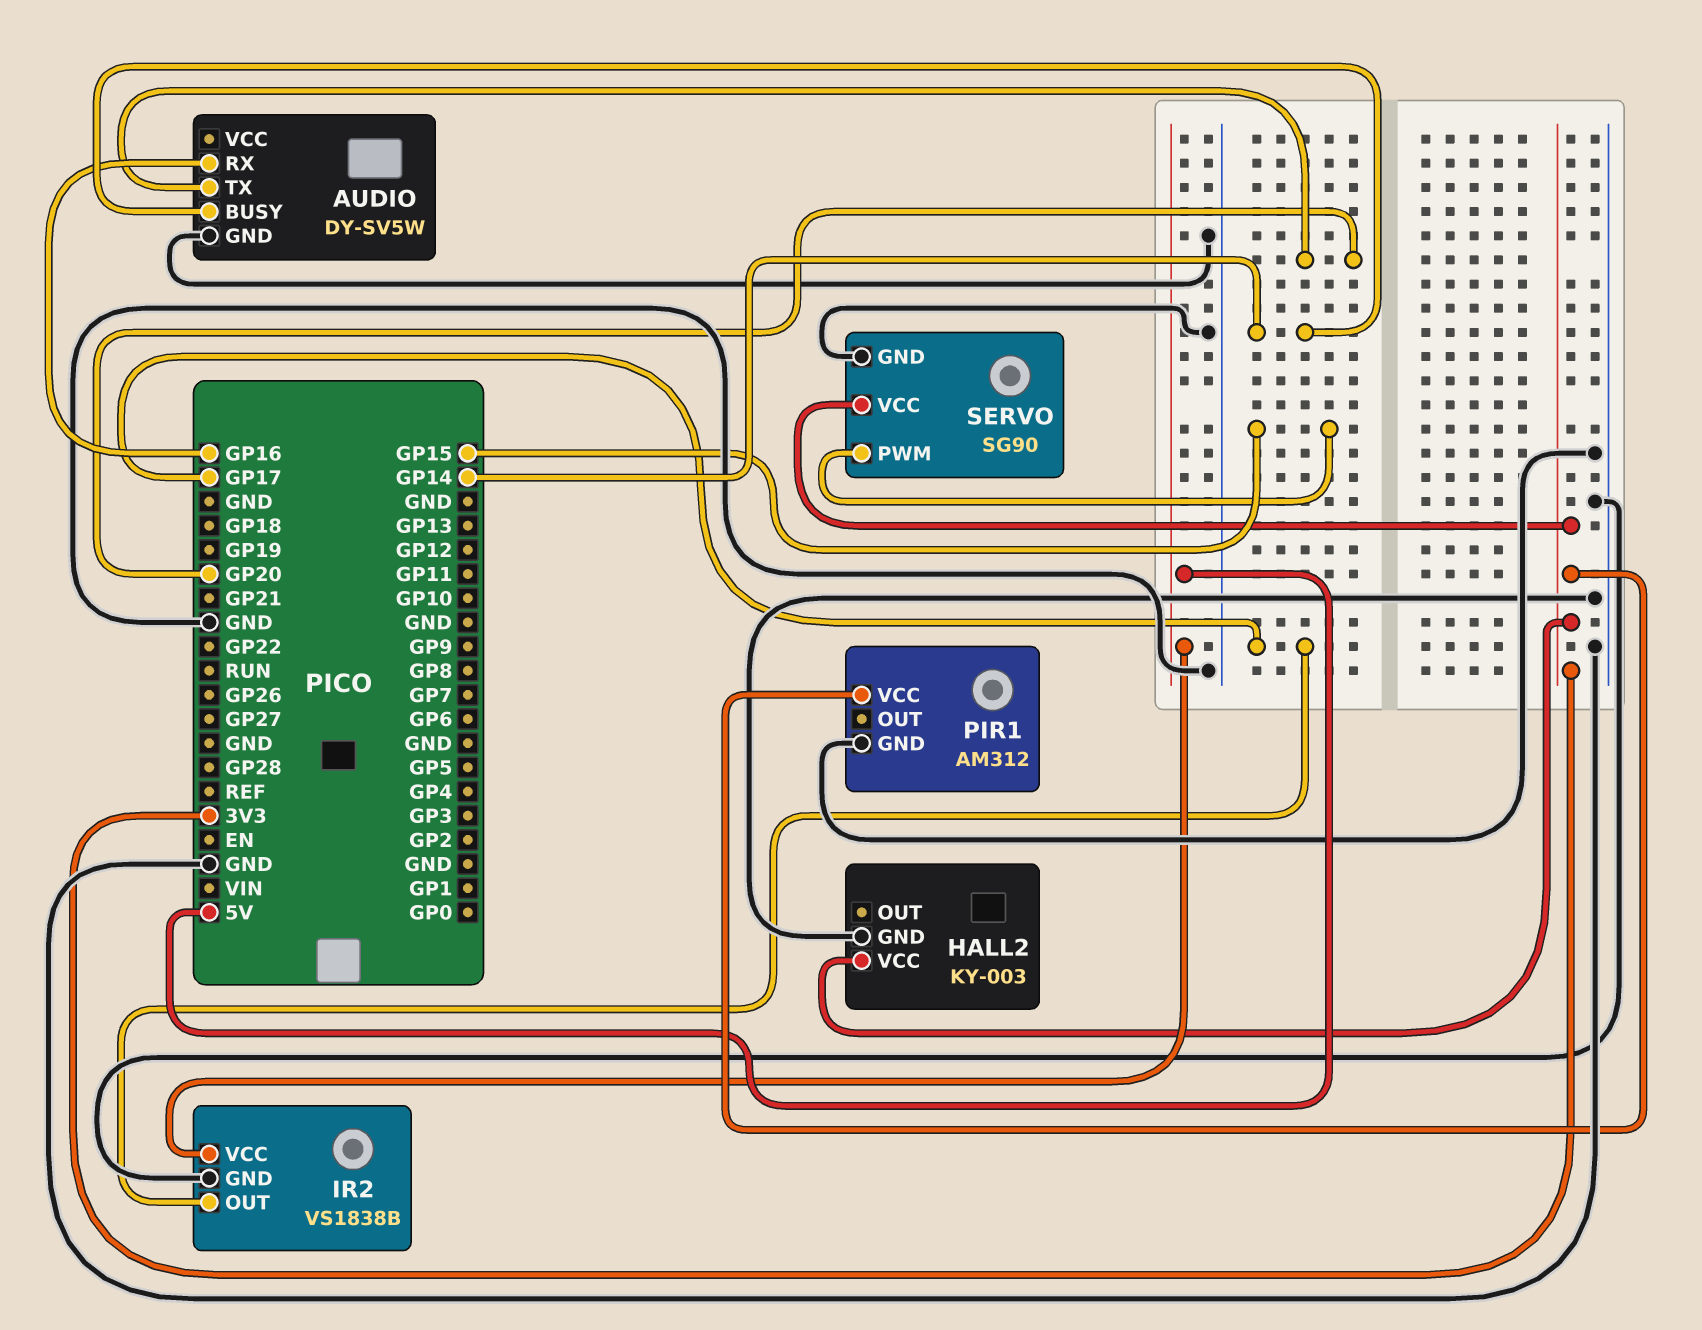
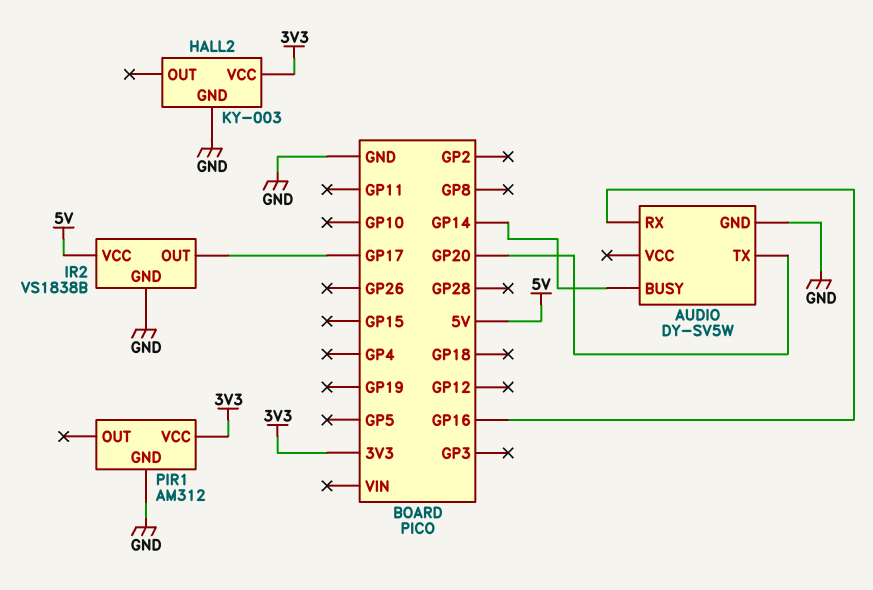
SERVO: SG90 -> none
SERVO pin GND: GND -> none
SERVO pin PWM: GP15 -> none
SERVO pin VCC: 3V3 -> none

